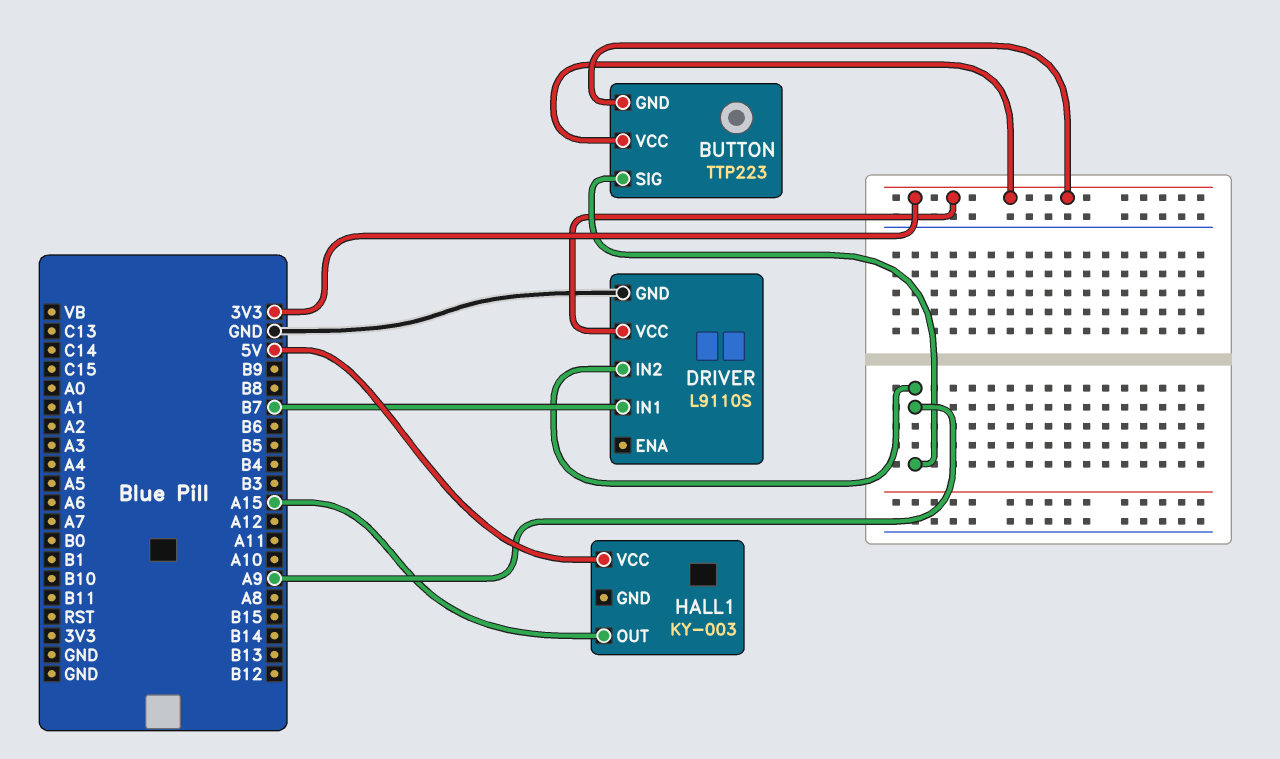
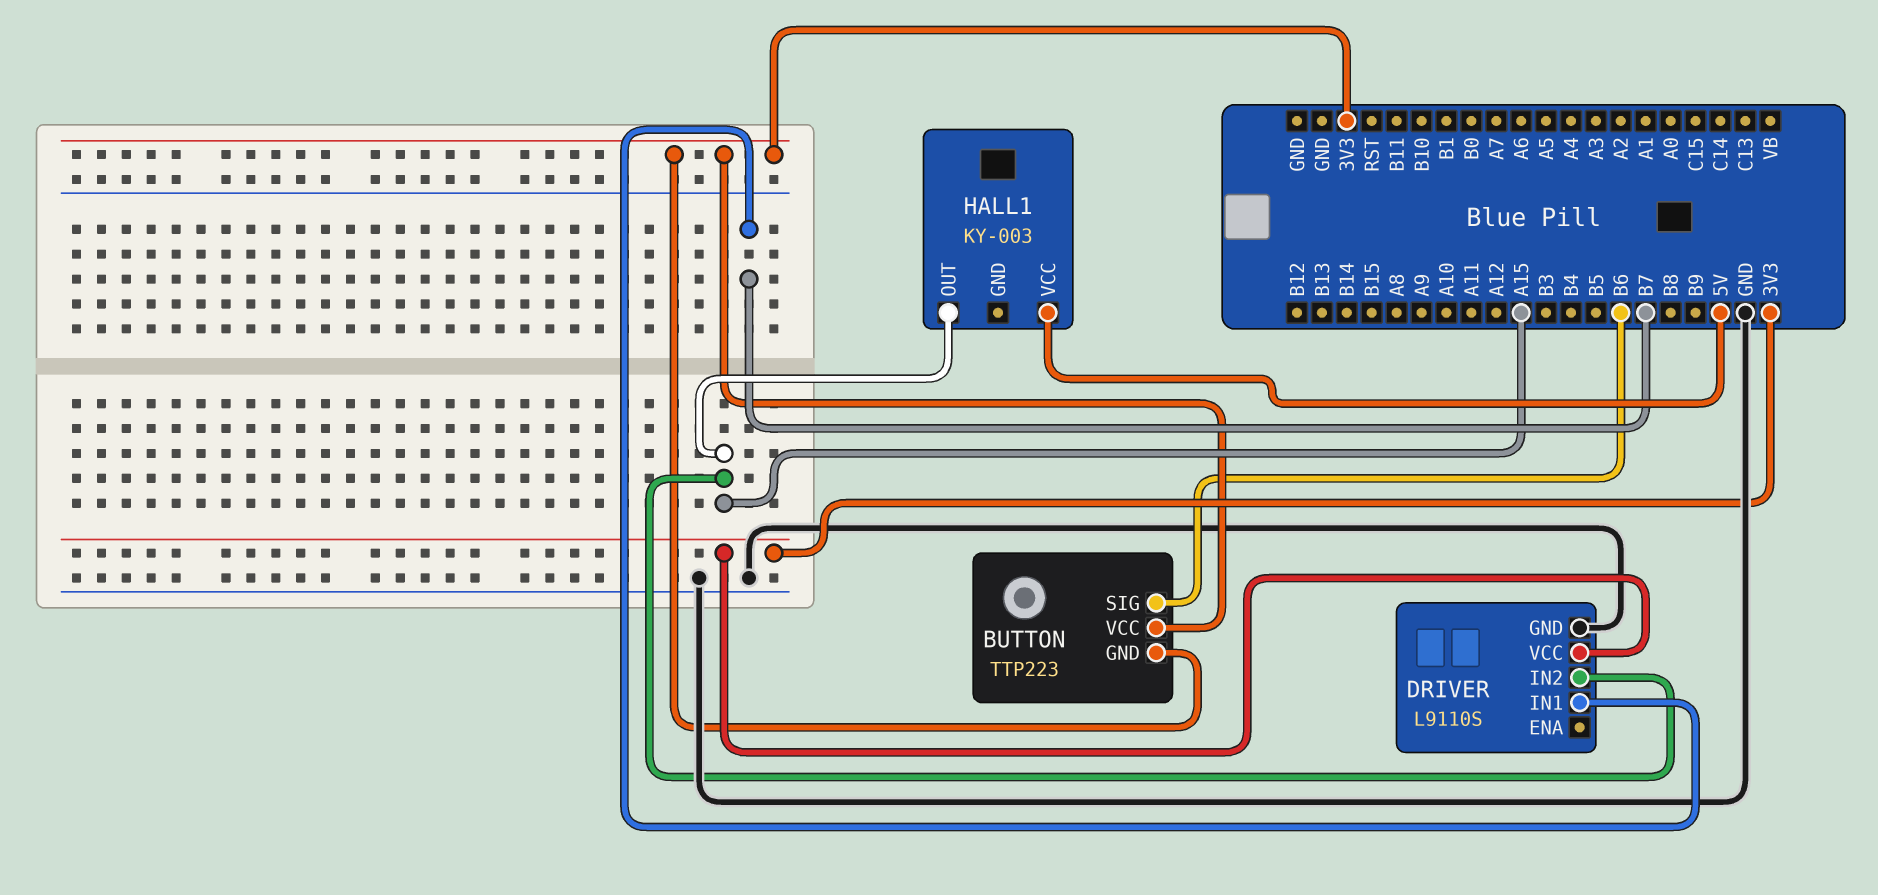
BUTTON pin SIG: A9 -> B6
DRIVER pin IN2: A9 -> A15

